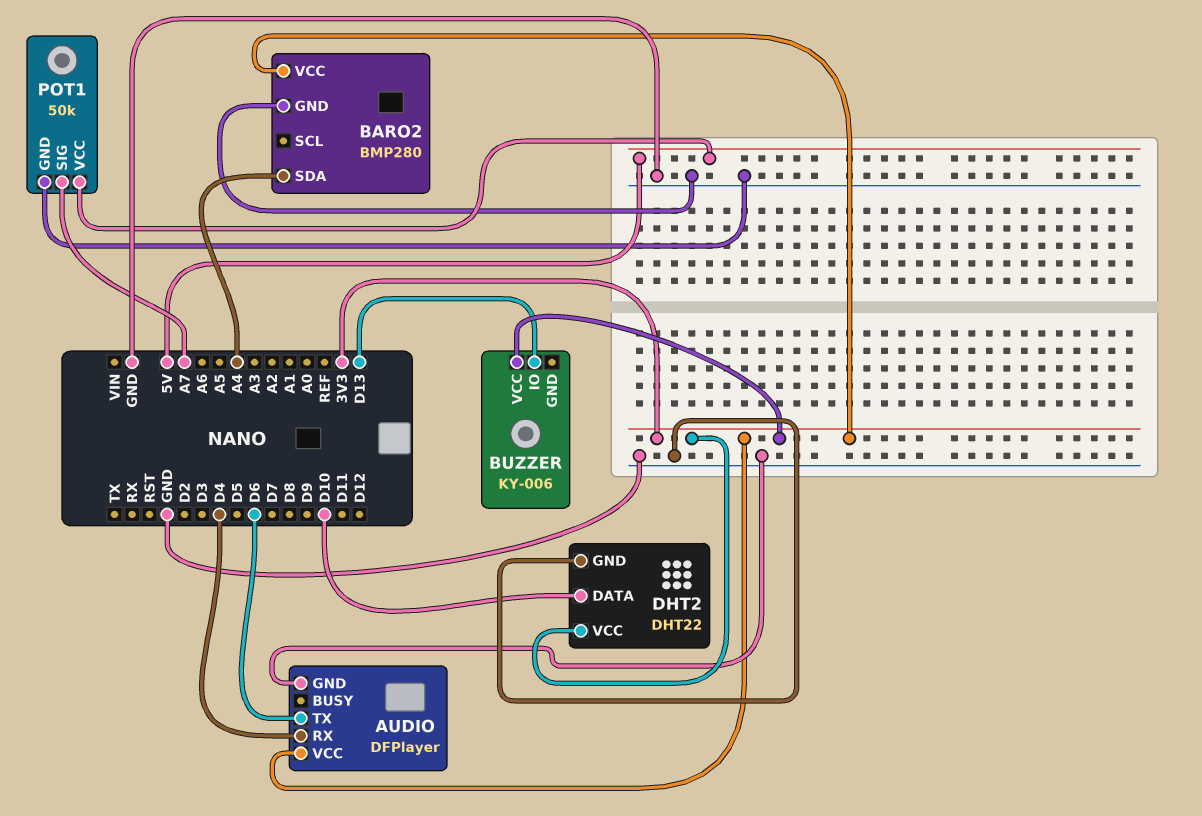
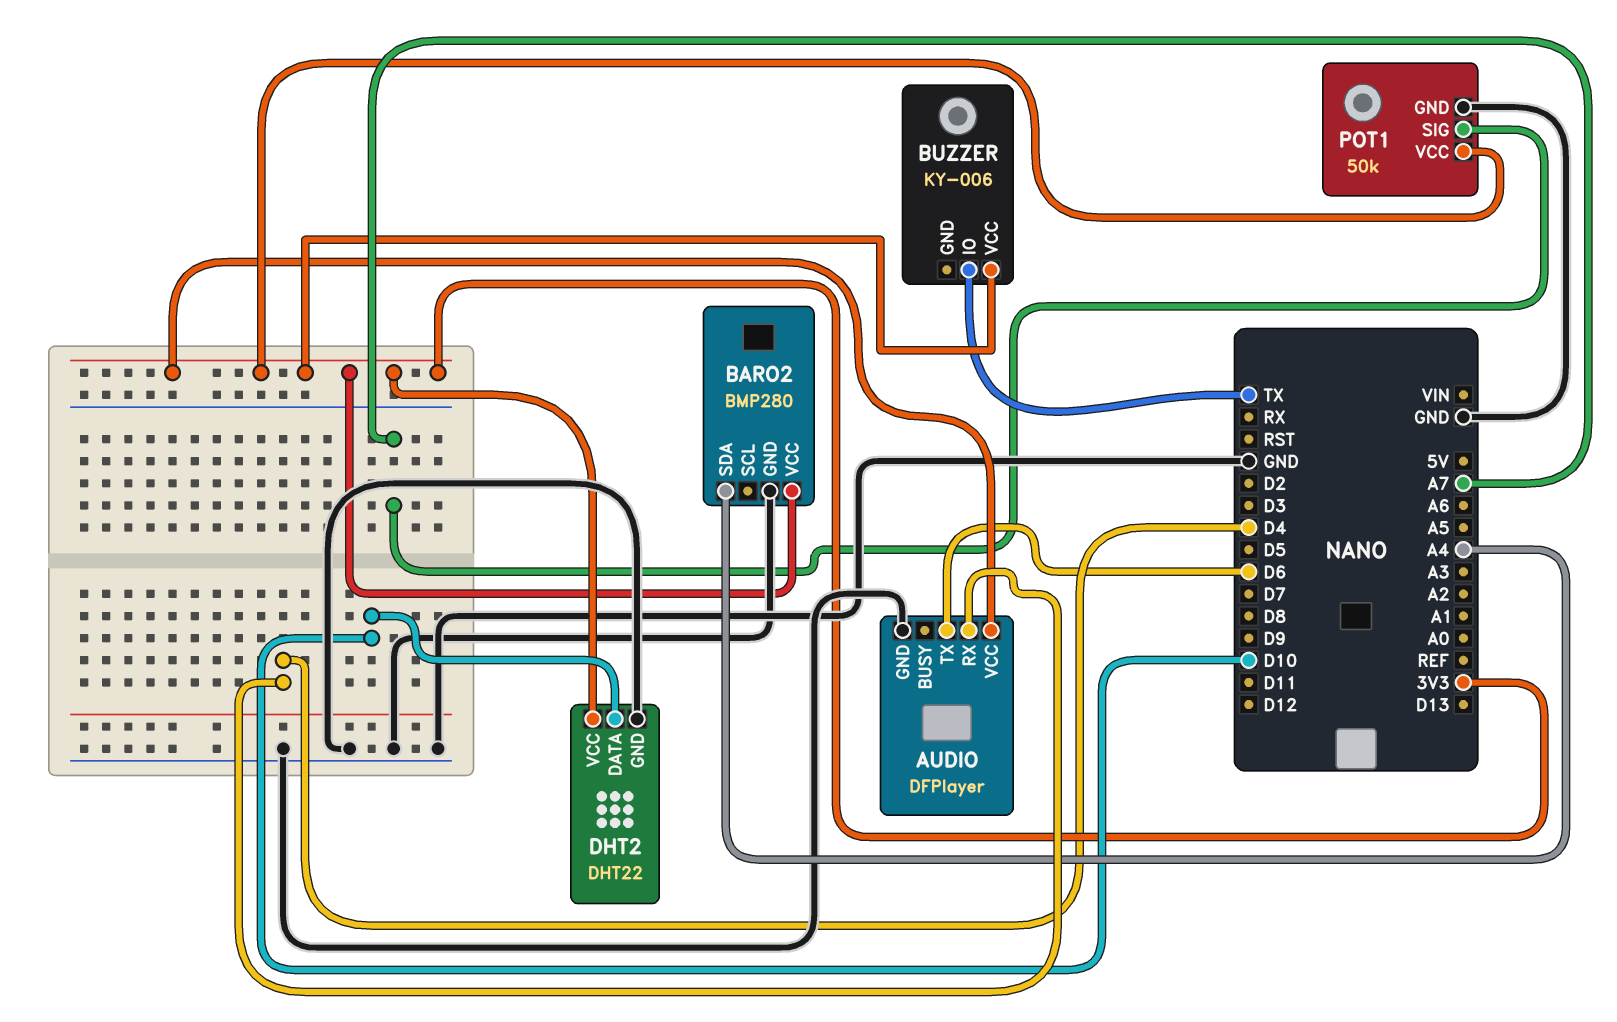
BUZZER pin IO: D13 -> TX
POT1 pin VCC: 5V -> 3V3

